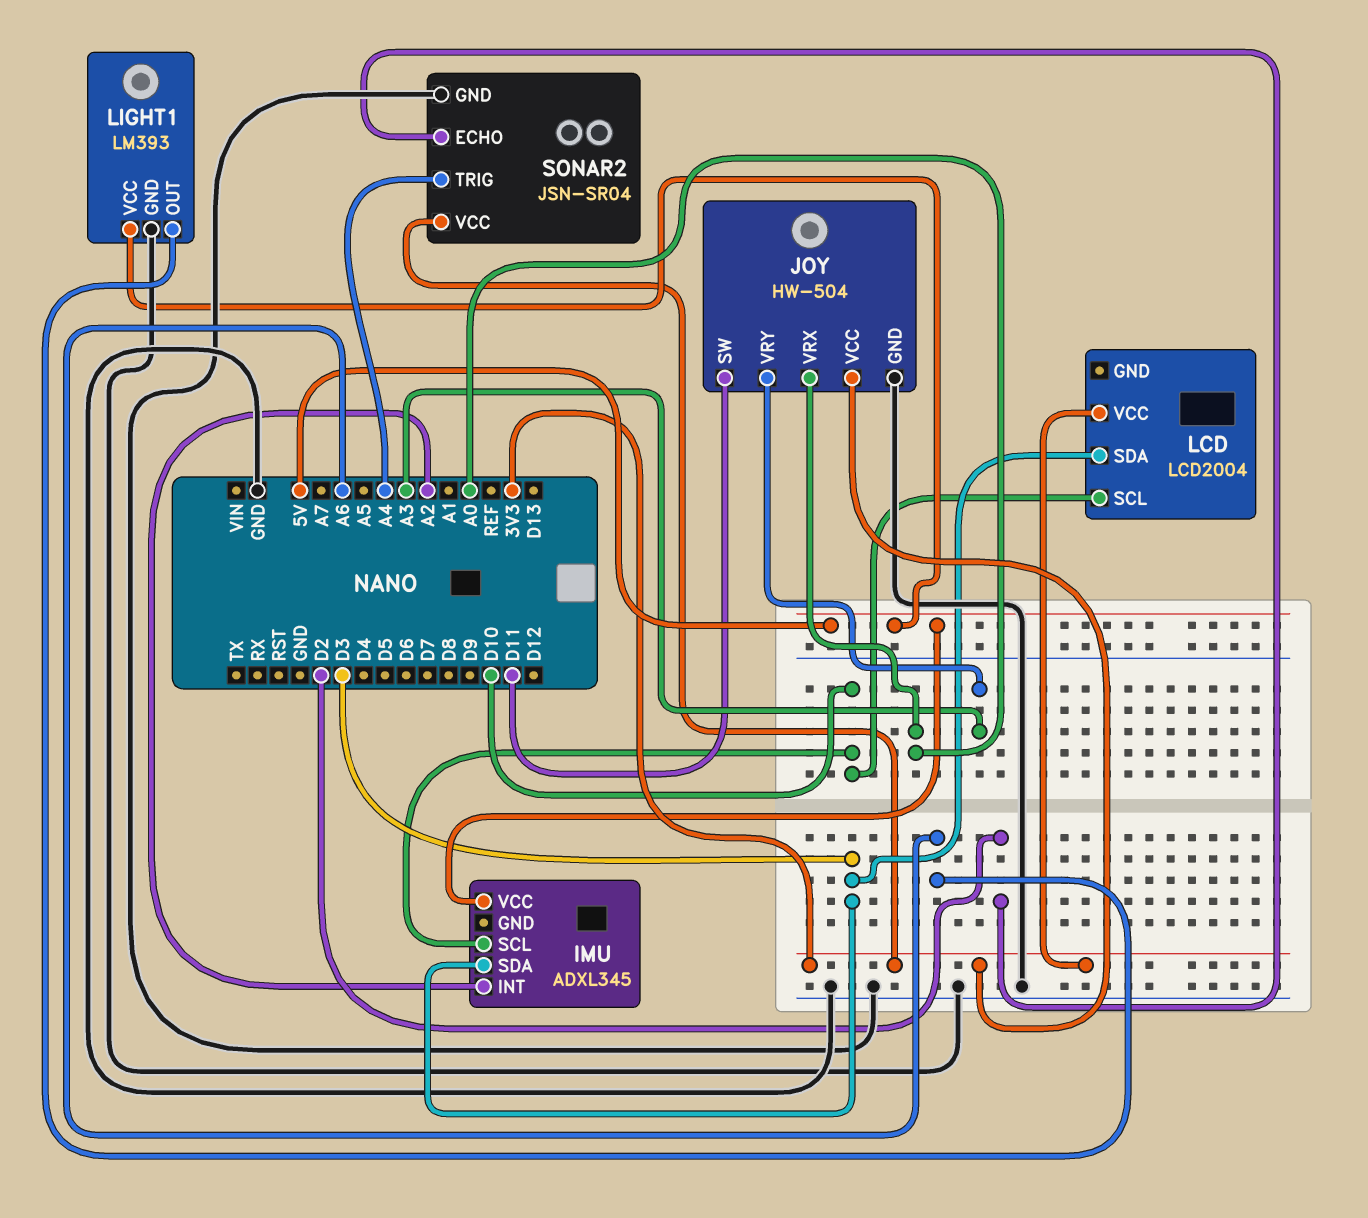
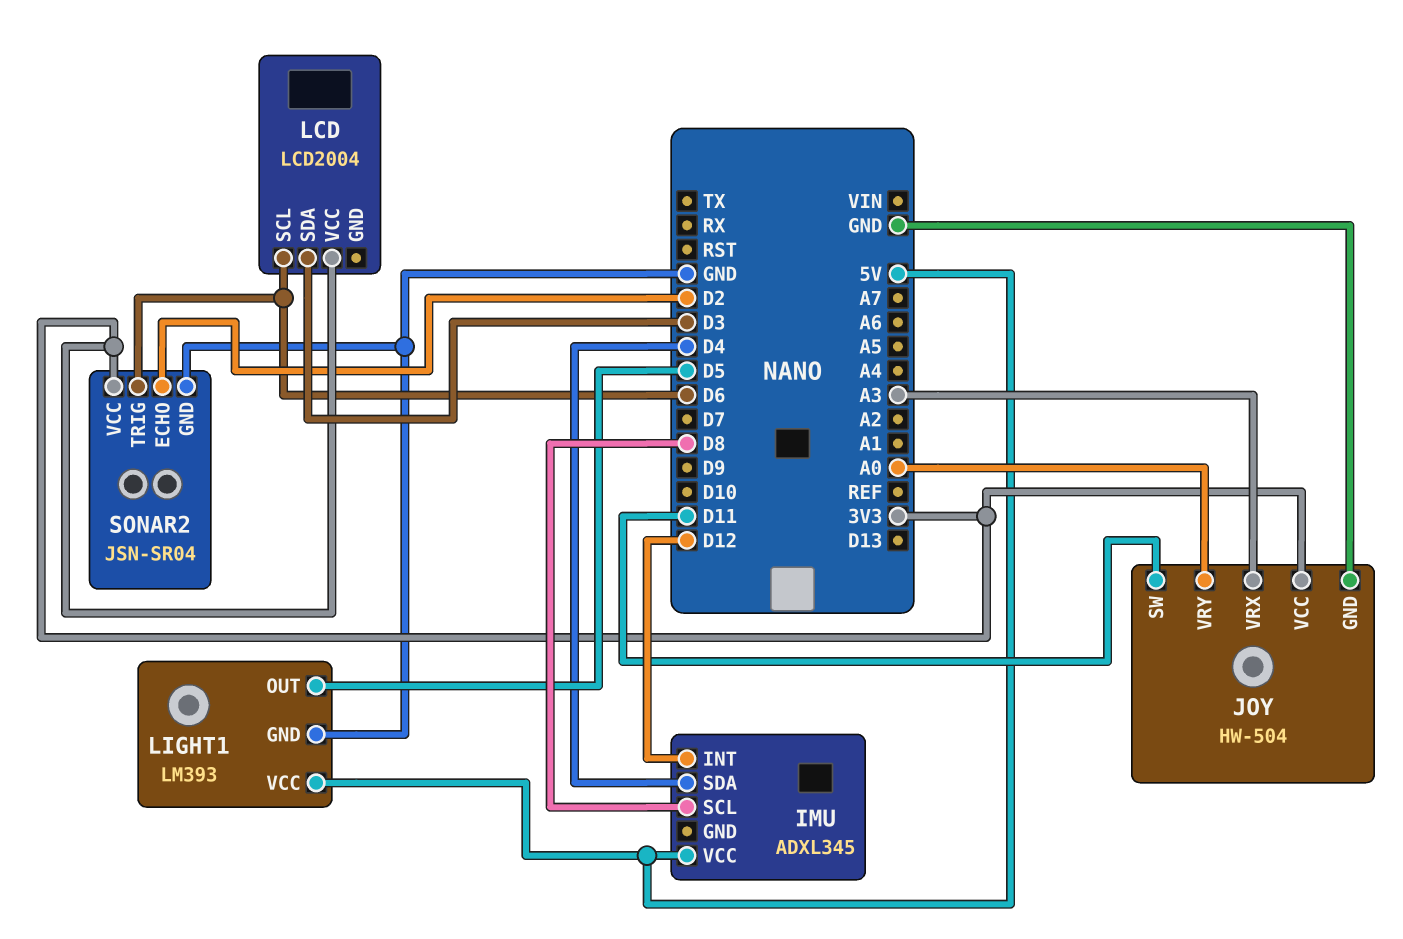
IMU pin INT: A2 -> D12
IMU pin SCL: D10 -> D8
IMU pin SDA: D3 -> D4
JOY pin VRX: A0 -> A3
JOY pin VRY: A3 -> A0
LCD pin SCL: D10 -> D6
LIGHT1 pin OUT: A6 -> D5
SONAR2 pin TRIG: A4 -> D6

